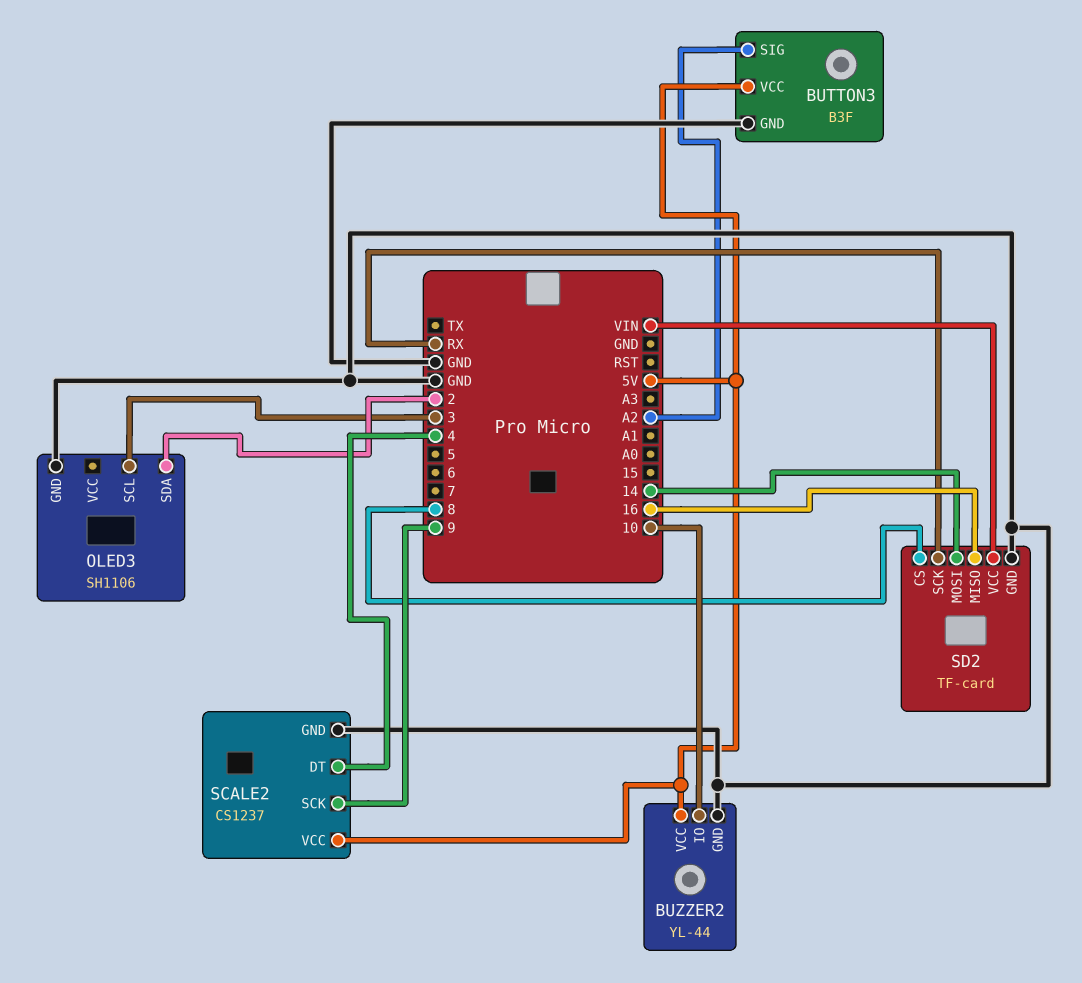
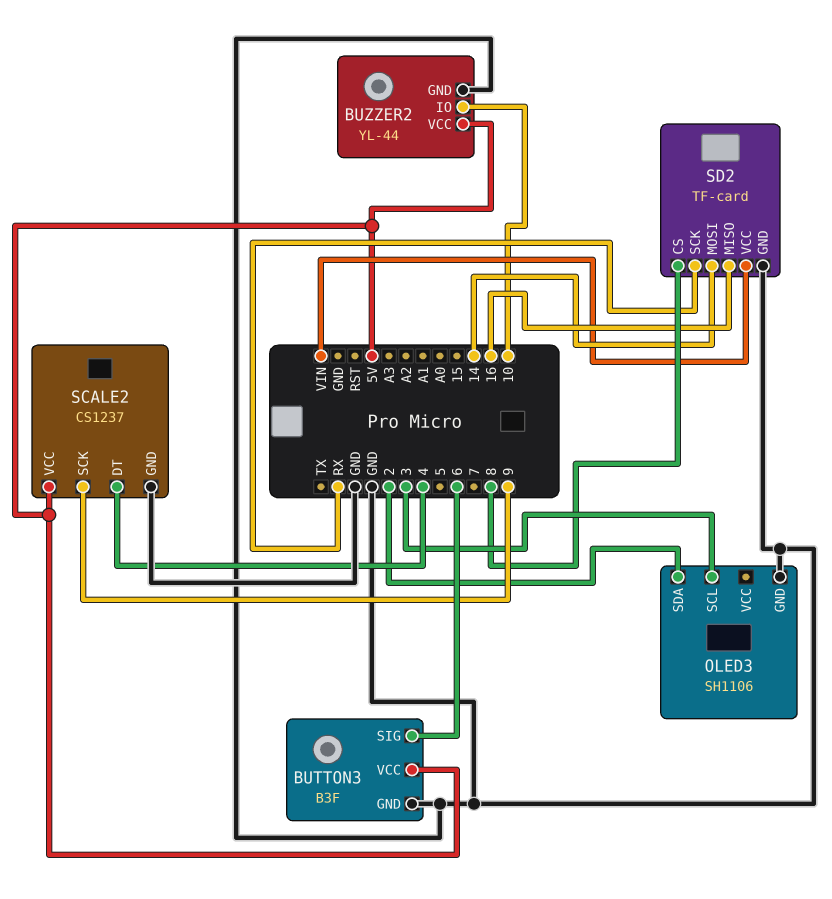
BUTTON3 pin SIG: A2 -> 6

